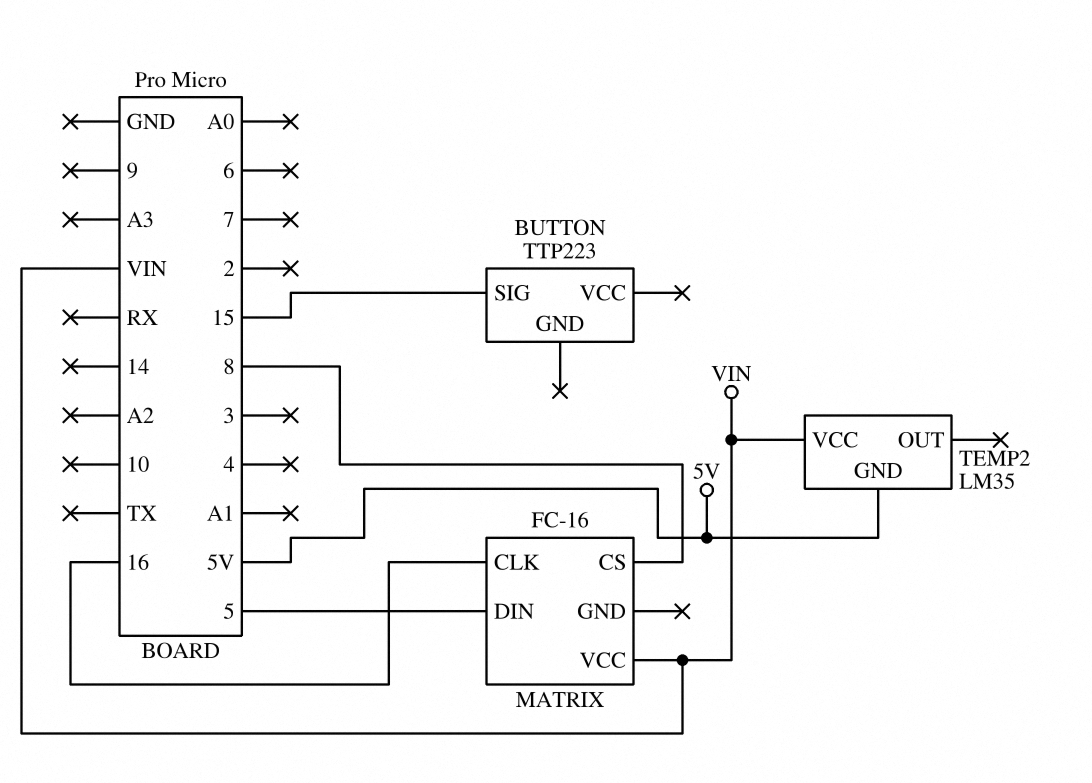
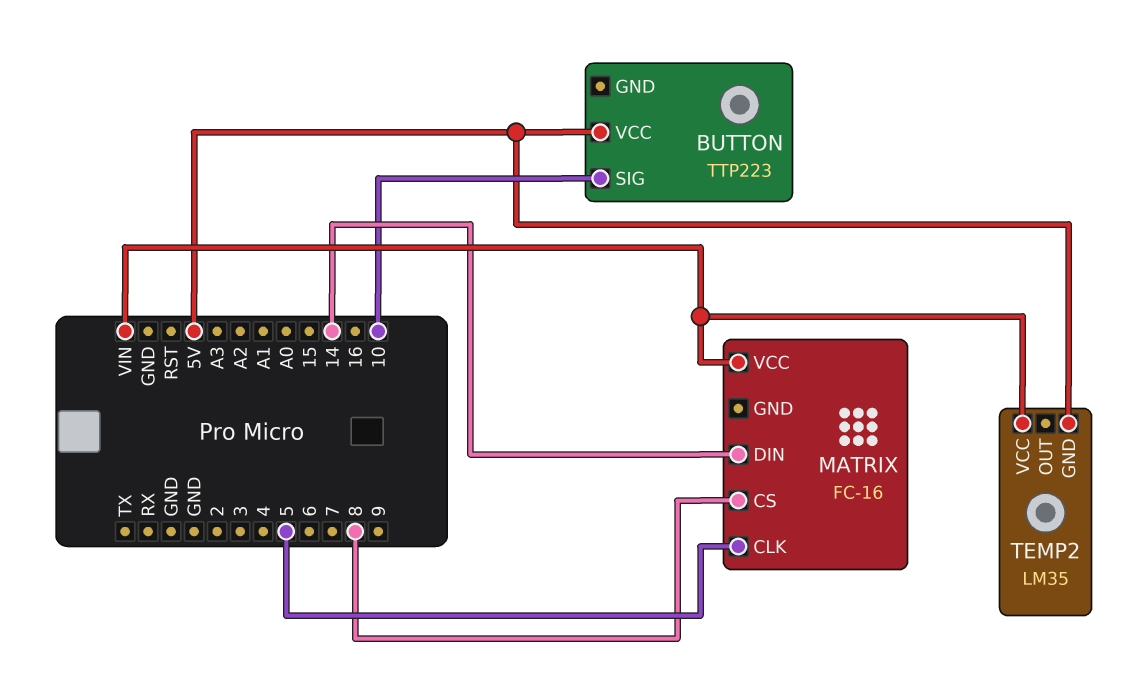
BUTTON pin SIG: 15 -> 10
BUTTON pin VCC: none -> 5V
MATRIX pin CLK: 16 -> 5
MATRIX pin DIN: 5 -> 14

